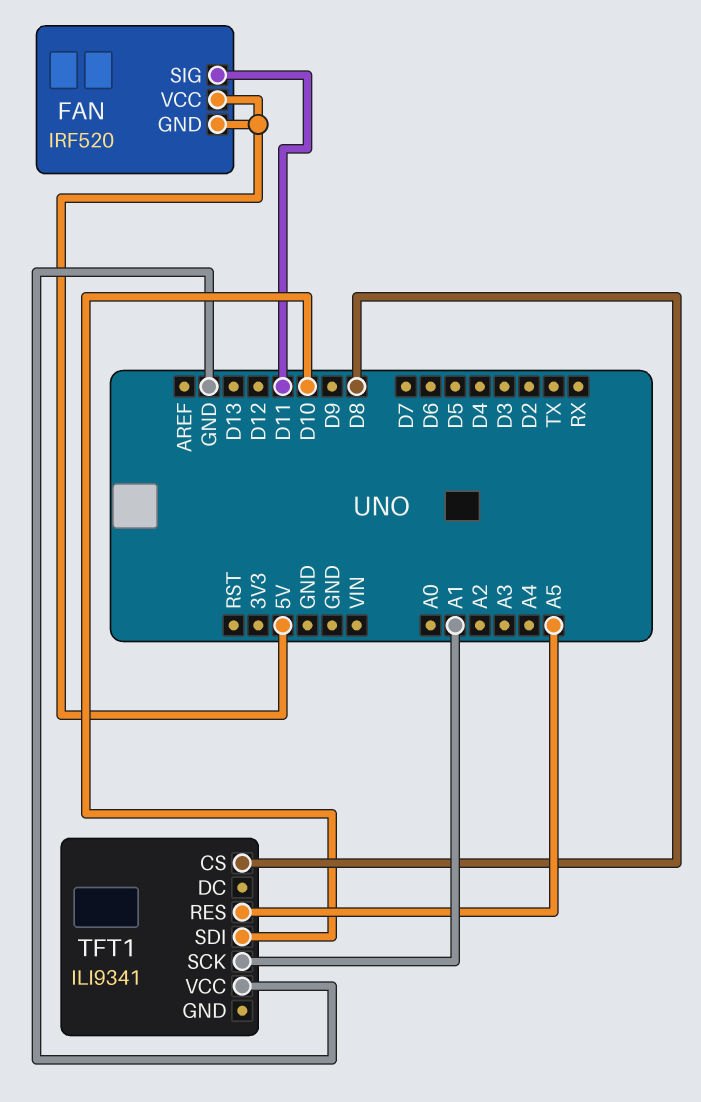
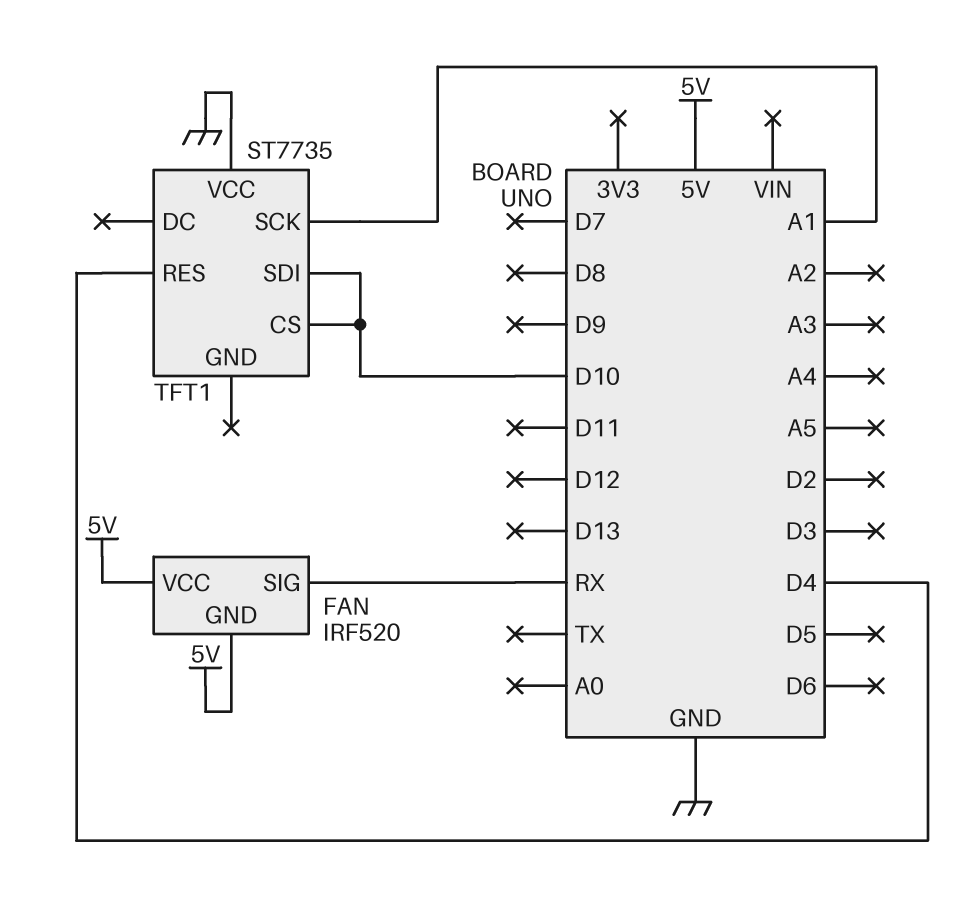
FAN pin SIG: D11 -> RX
TFT1: ILI9341 -> ST7735
TFT1 pin CS: D8 -> D10
TFT1 pin RES: A5 -> D4

